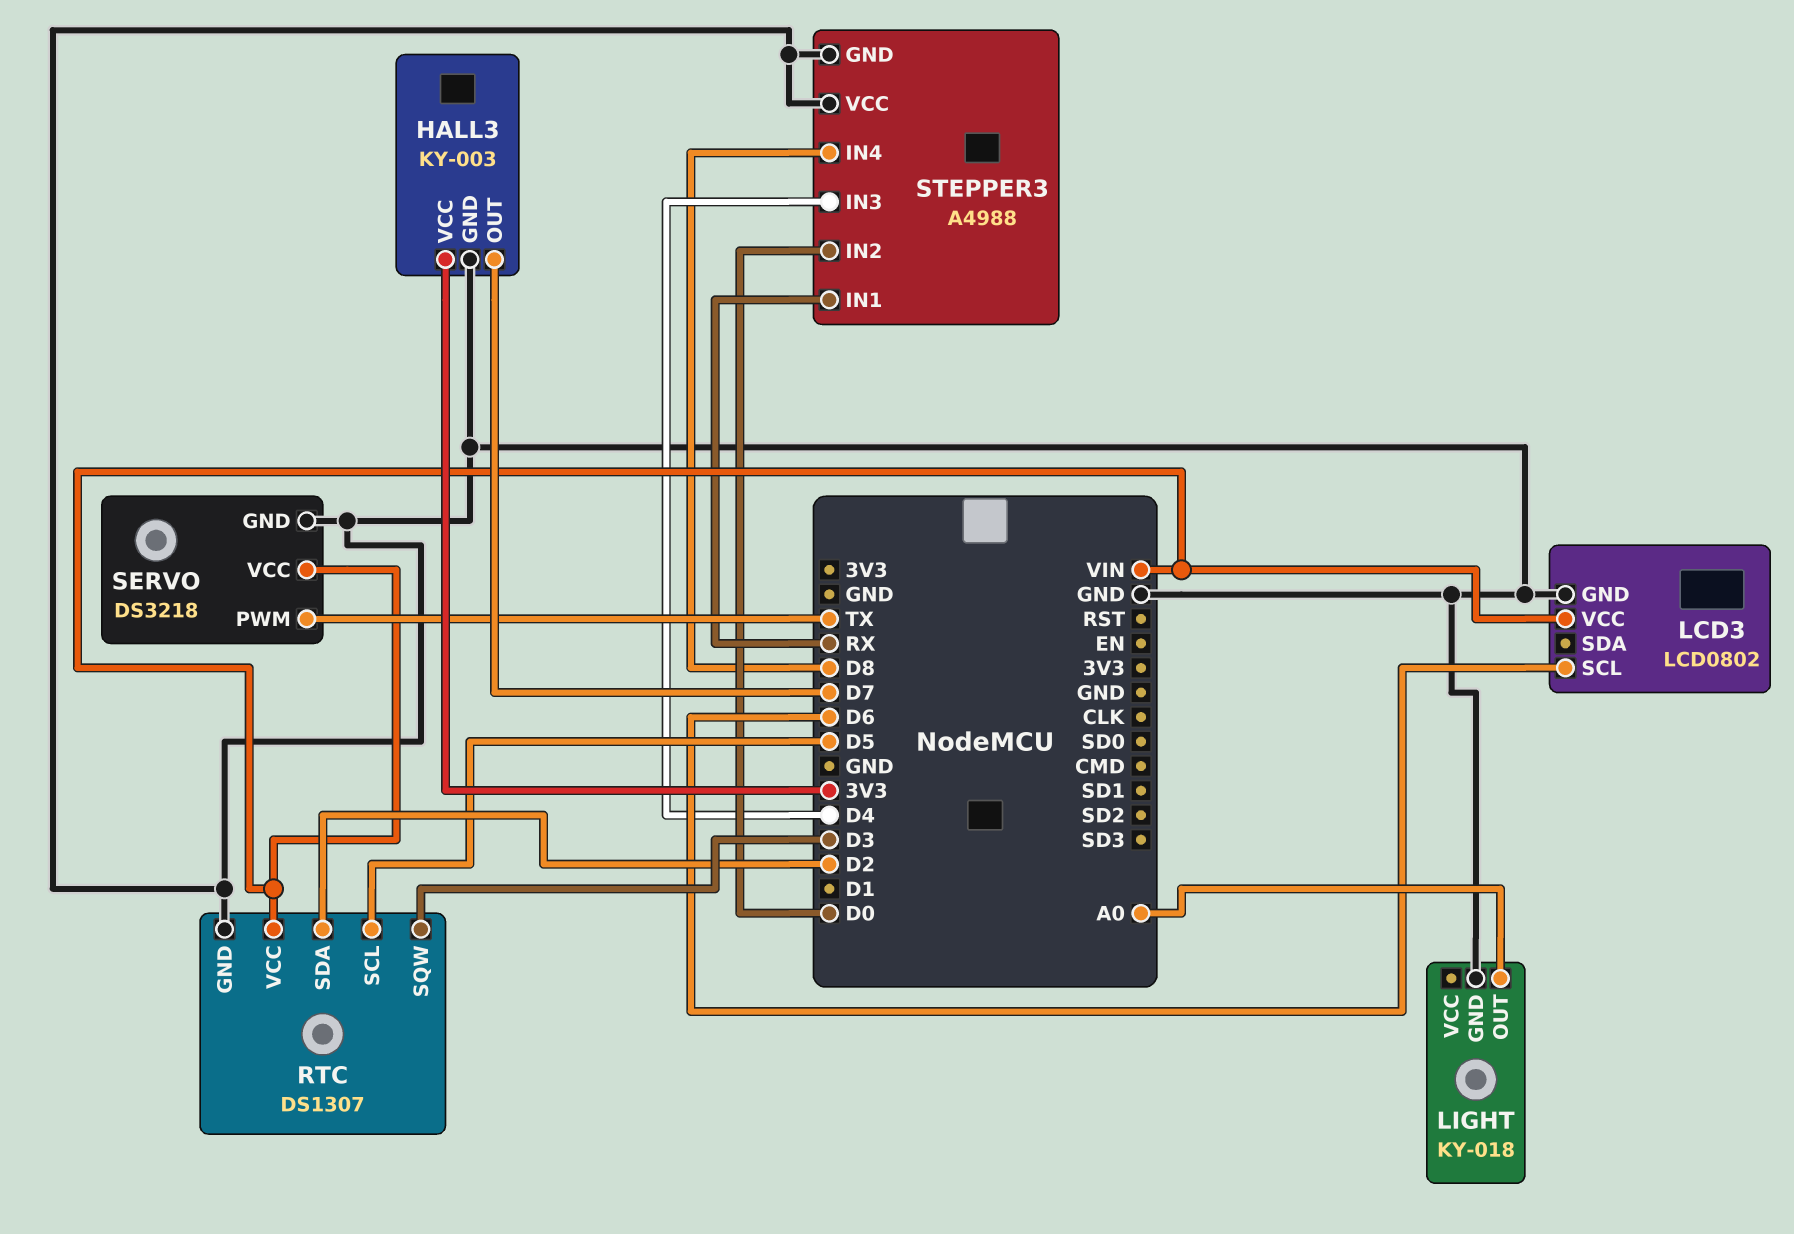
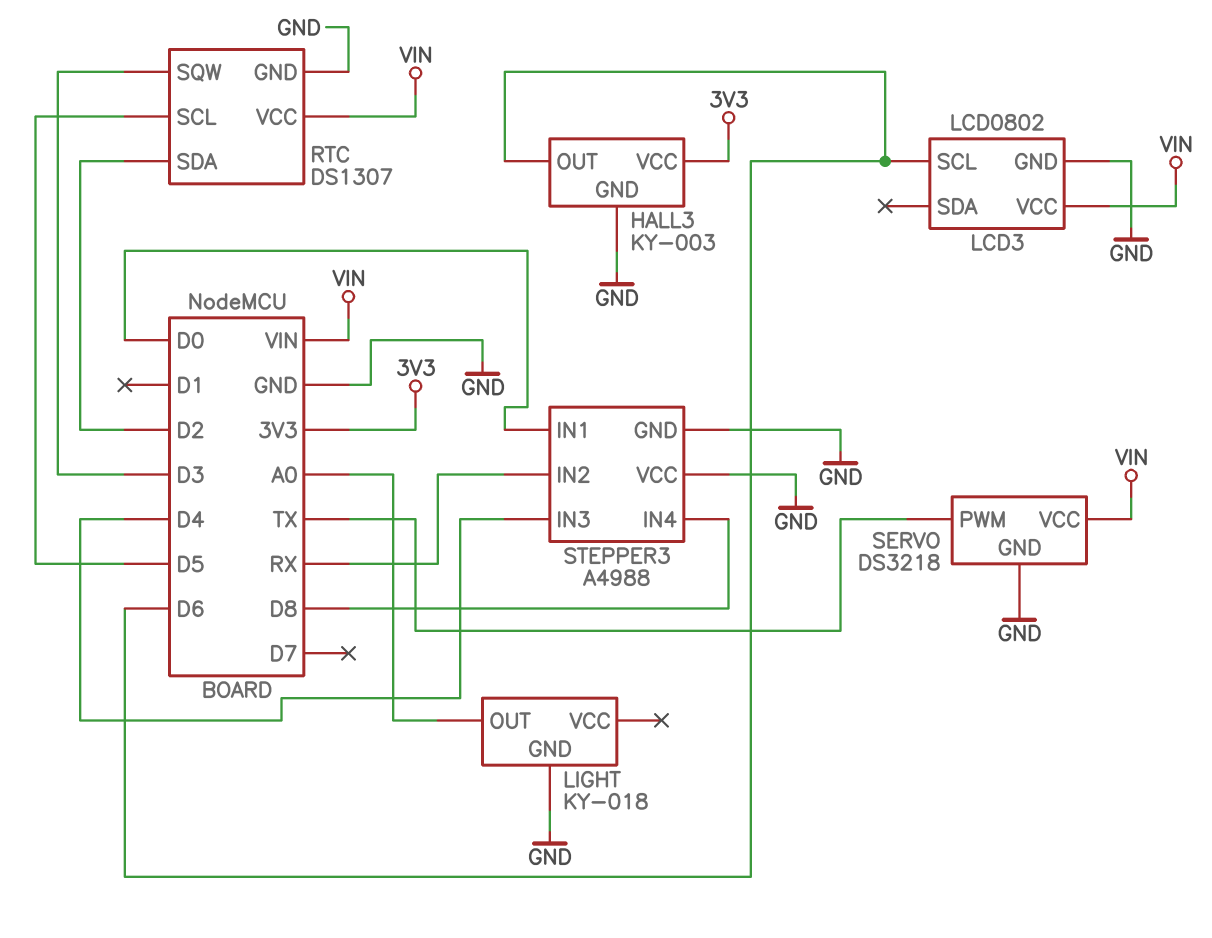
HALL3 pin OUT: D7 -> D6
STEPPER3 pin IN1: RX -> D0
STEPPER3 pin IN2: D0 -> RX

